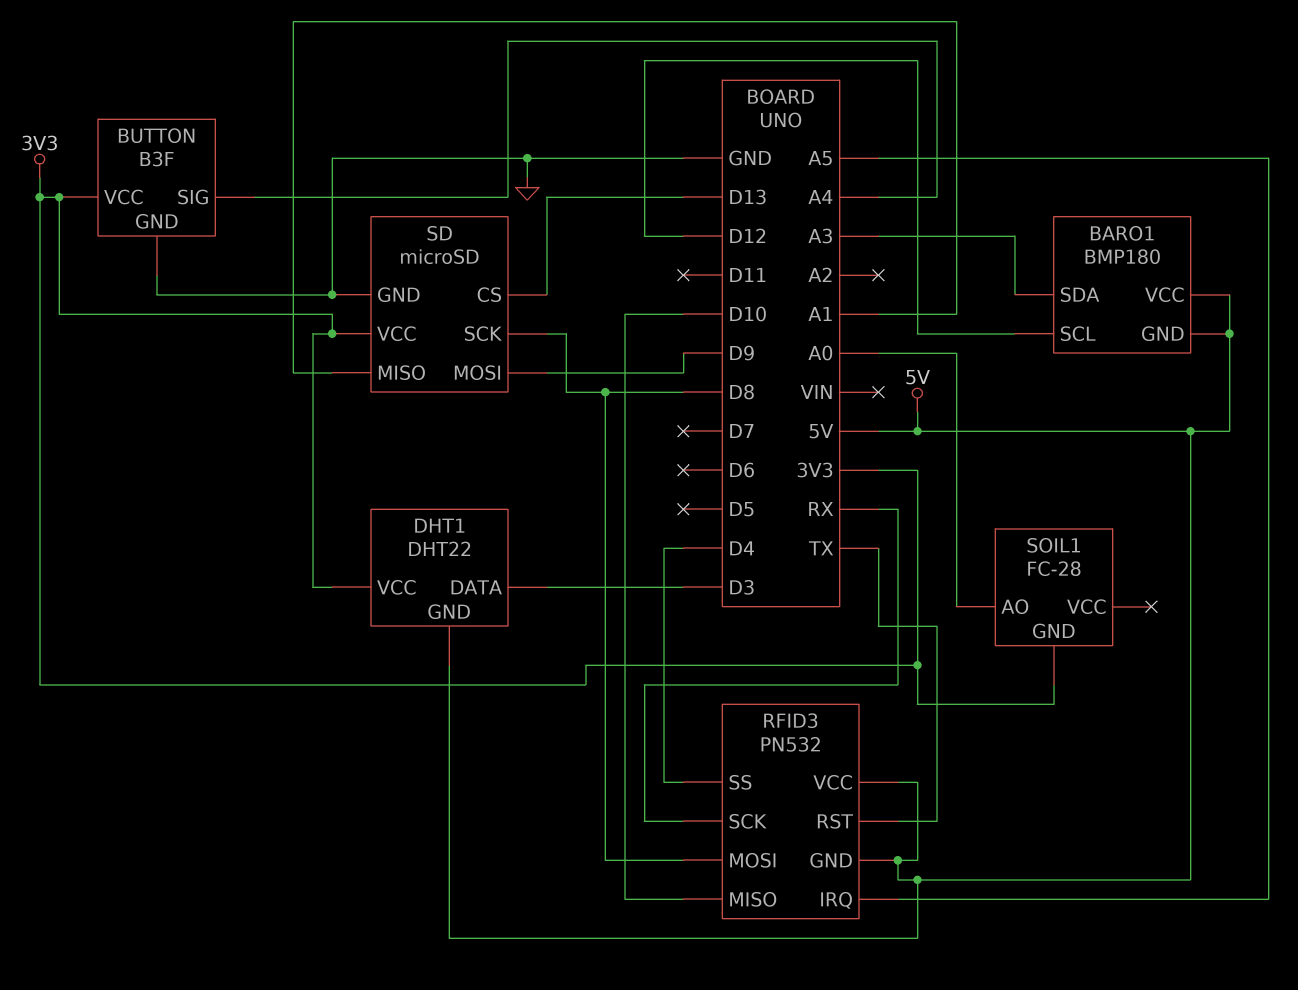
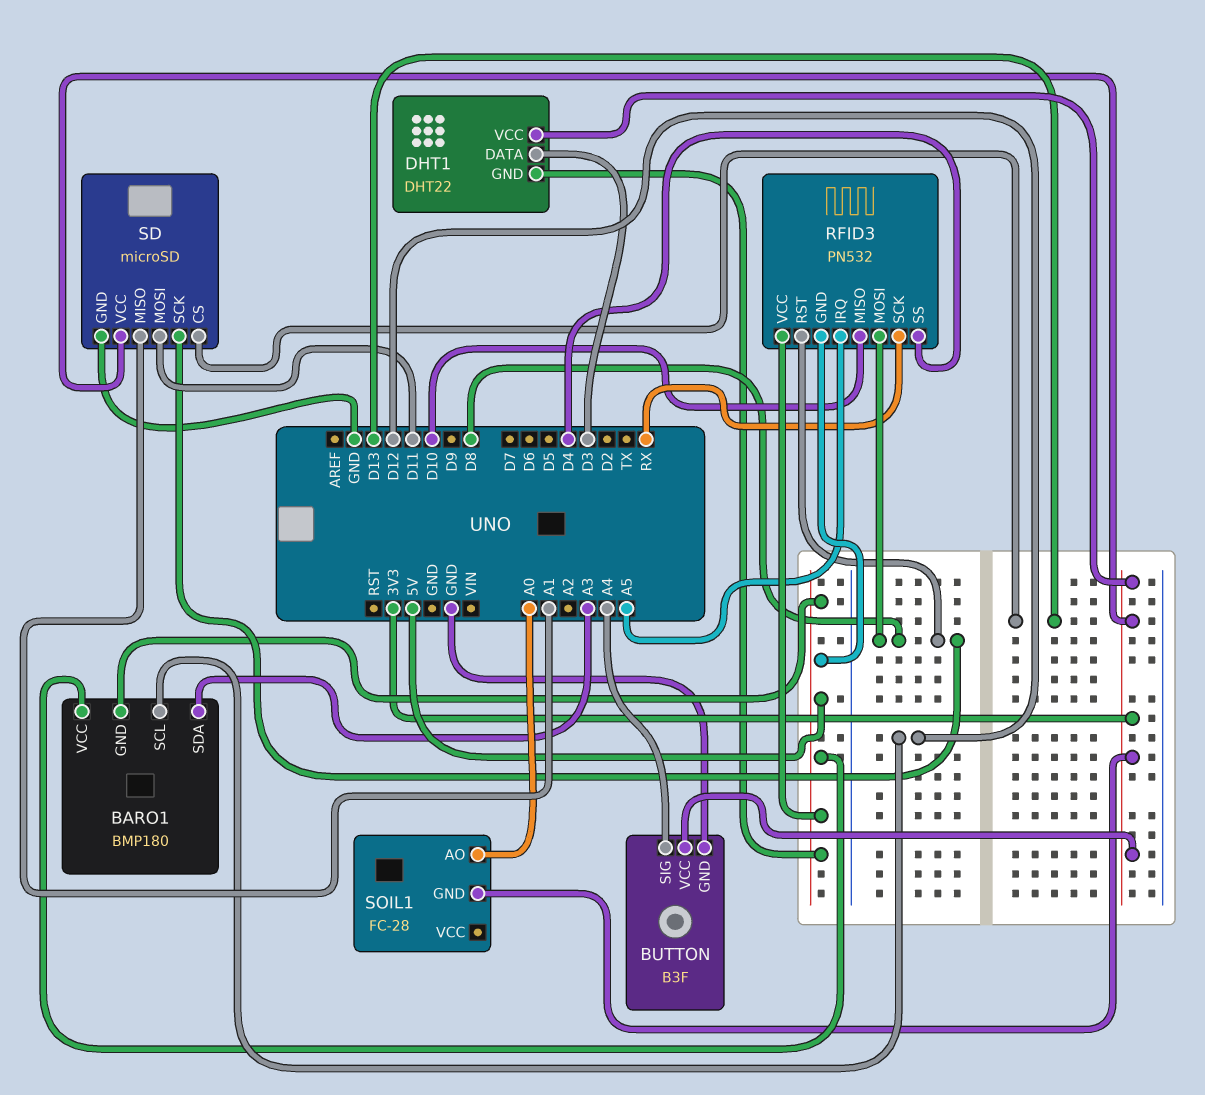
RFID3 pin RST: TX -> D8
SD pin MOSI: D9 -> D11

